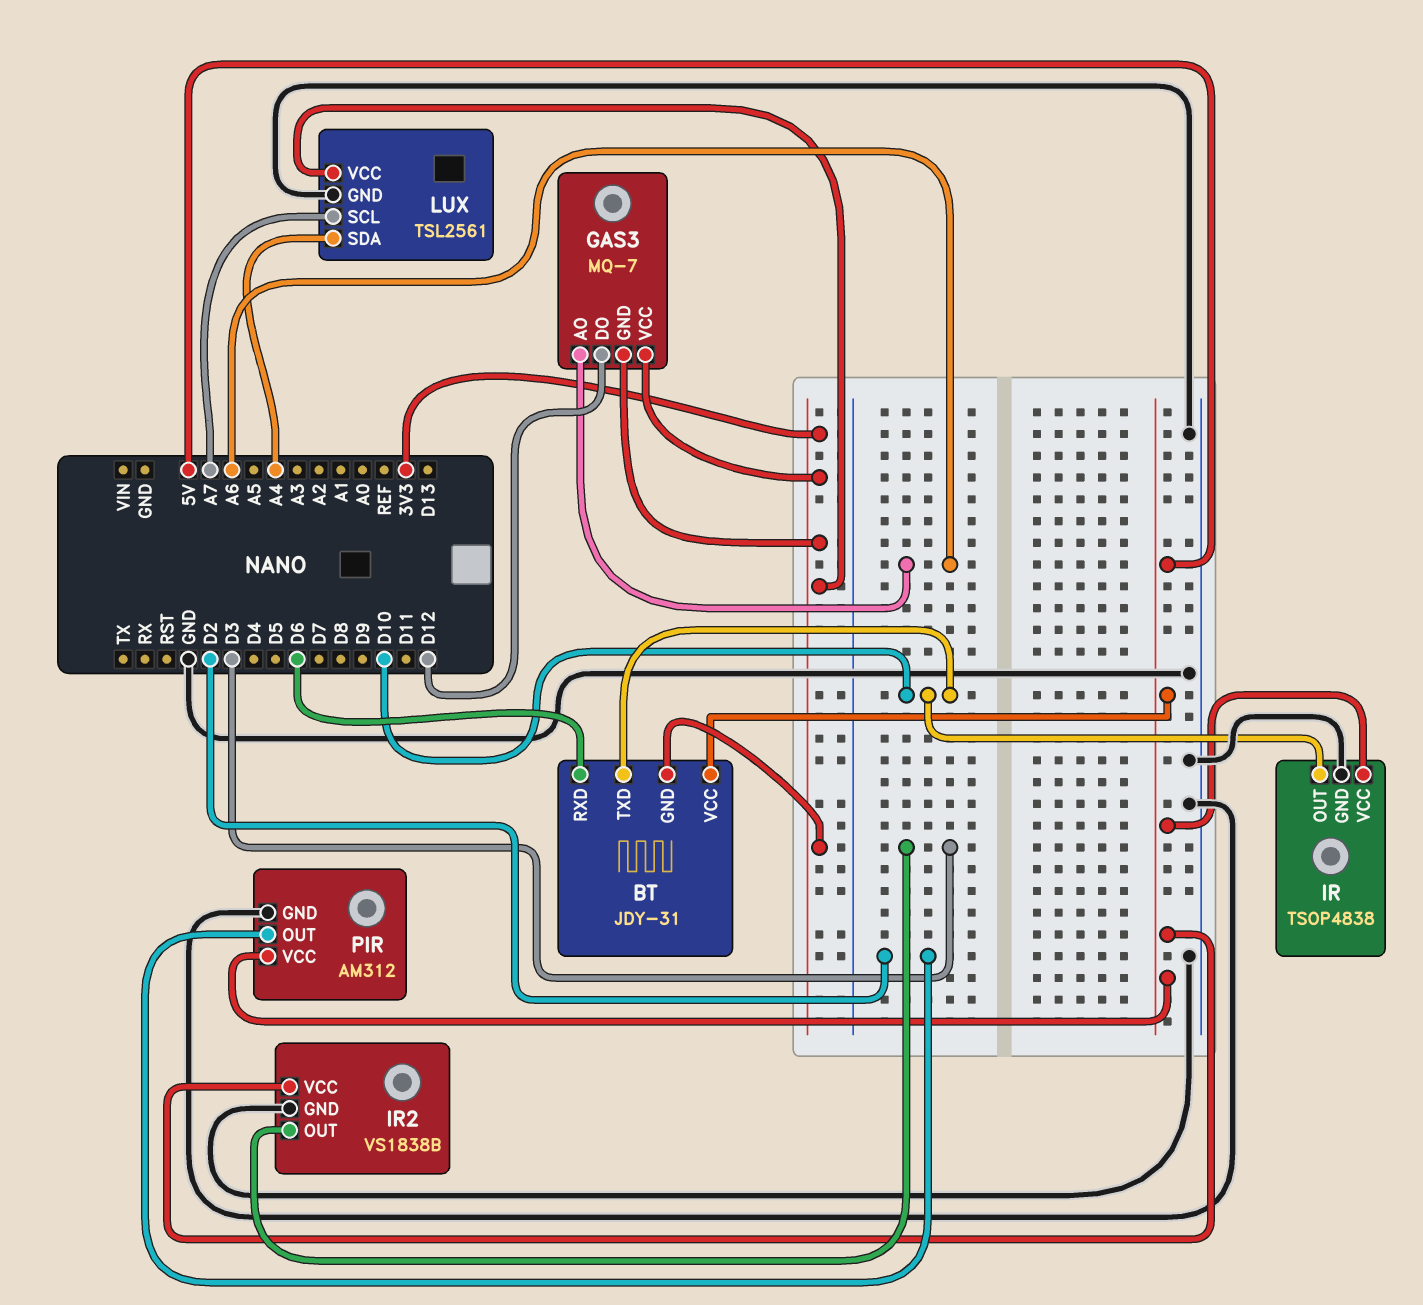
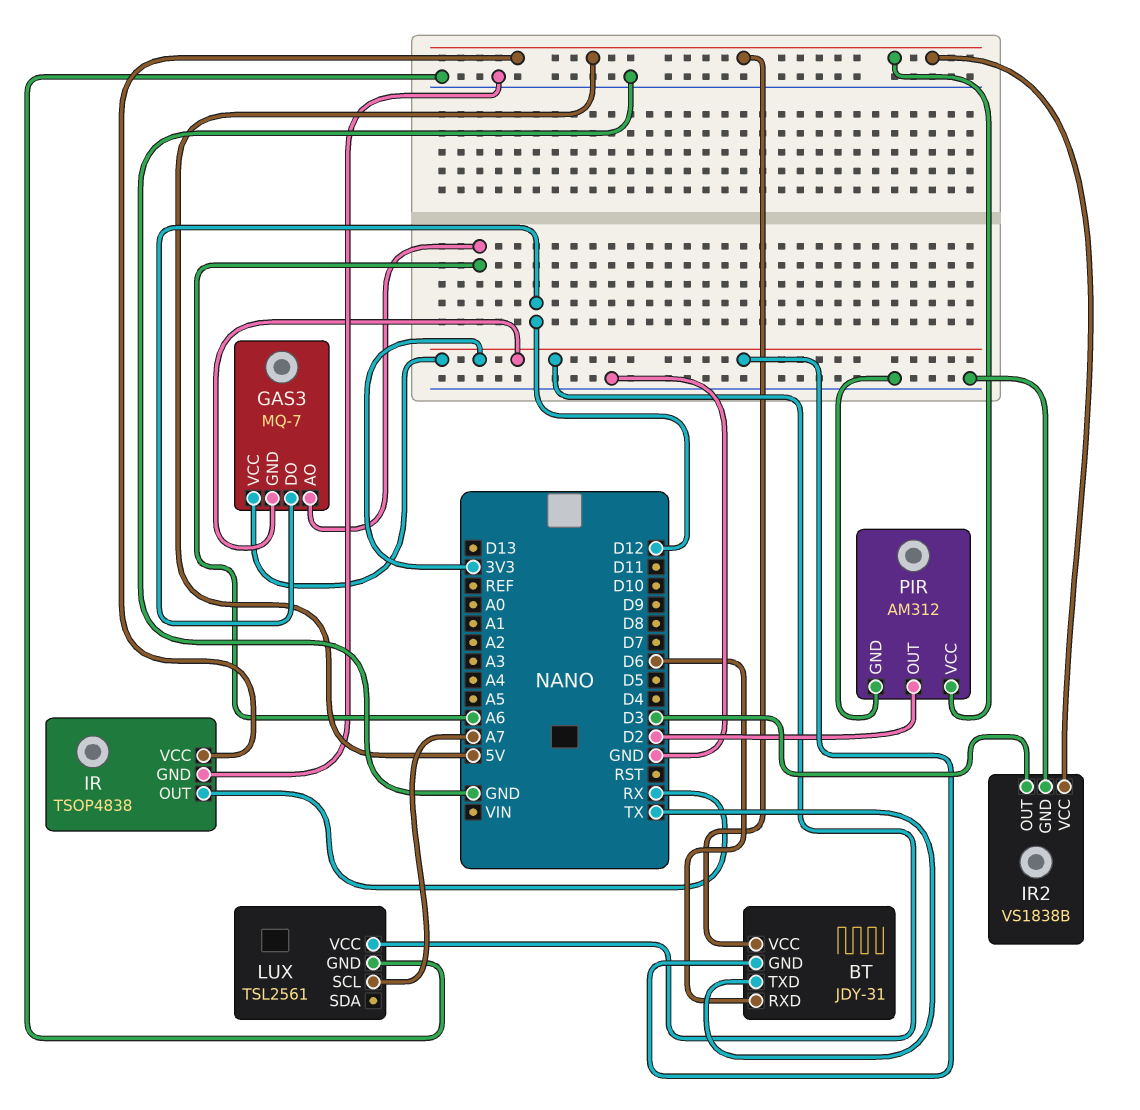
BT pin TXD: D10 -> TX
IR pin OUT: D10 -> RX
LUX pin SDA: A4 -> none

